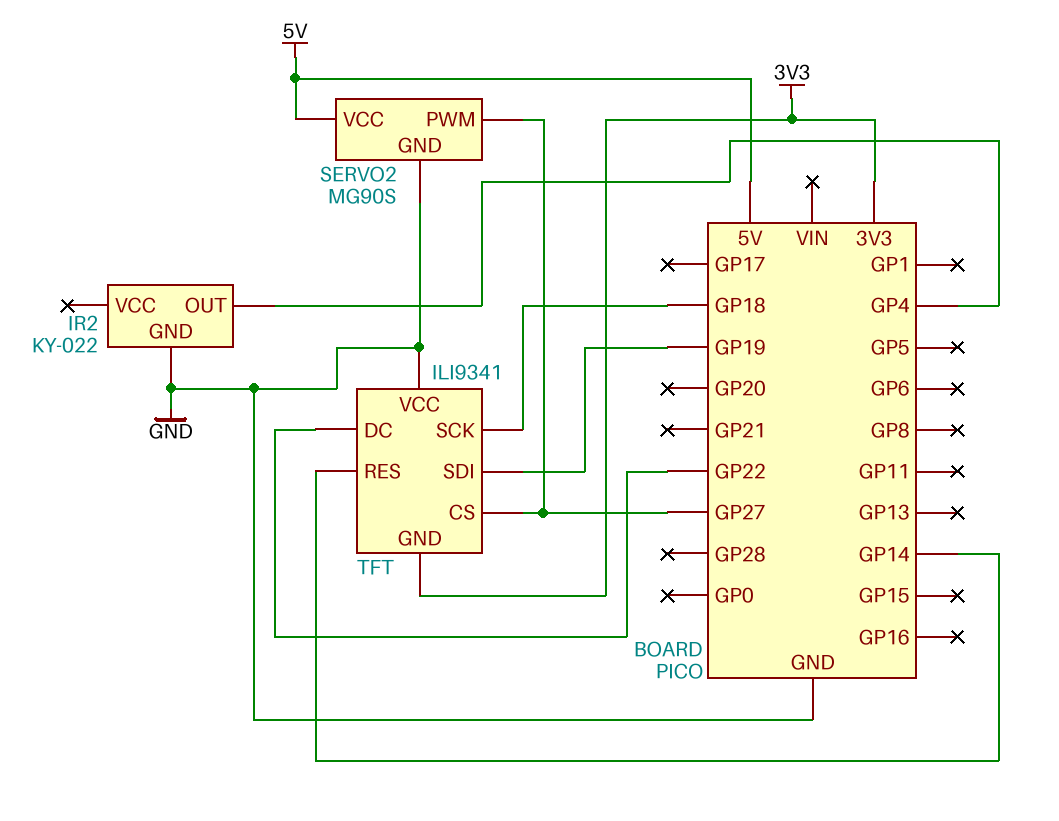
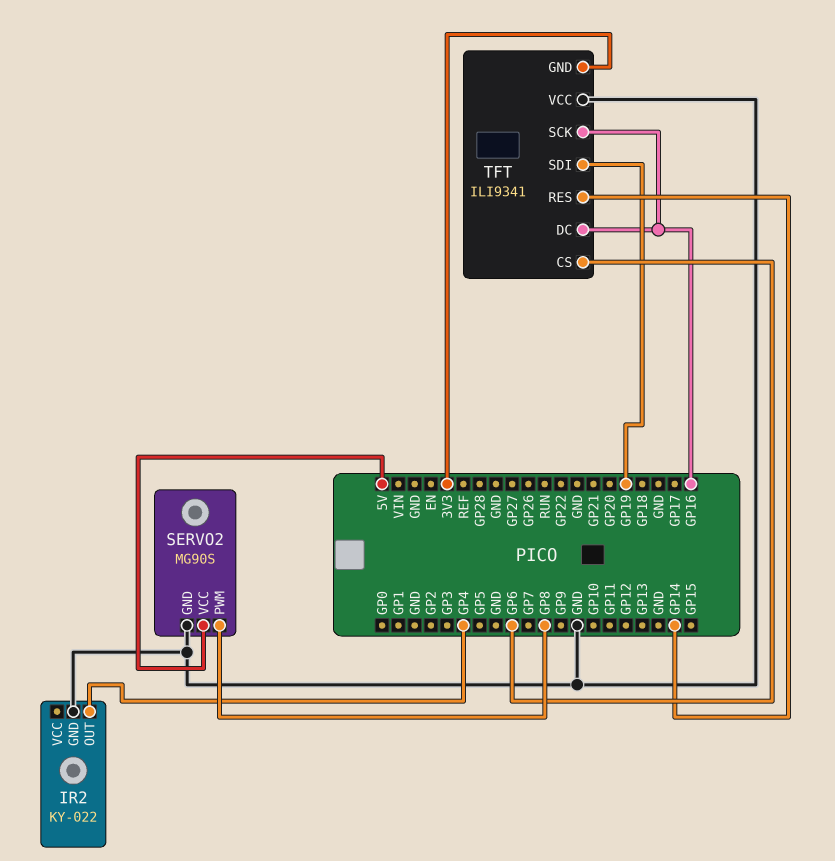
SERVO2 pin PWM: GP27 -> GP8
TFT pin CS: GP27 -> GP6
TFT pin DC: GP22 -> GP16
TFT pin SCK: GP18 -> GP16

